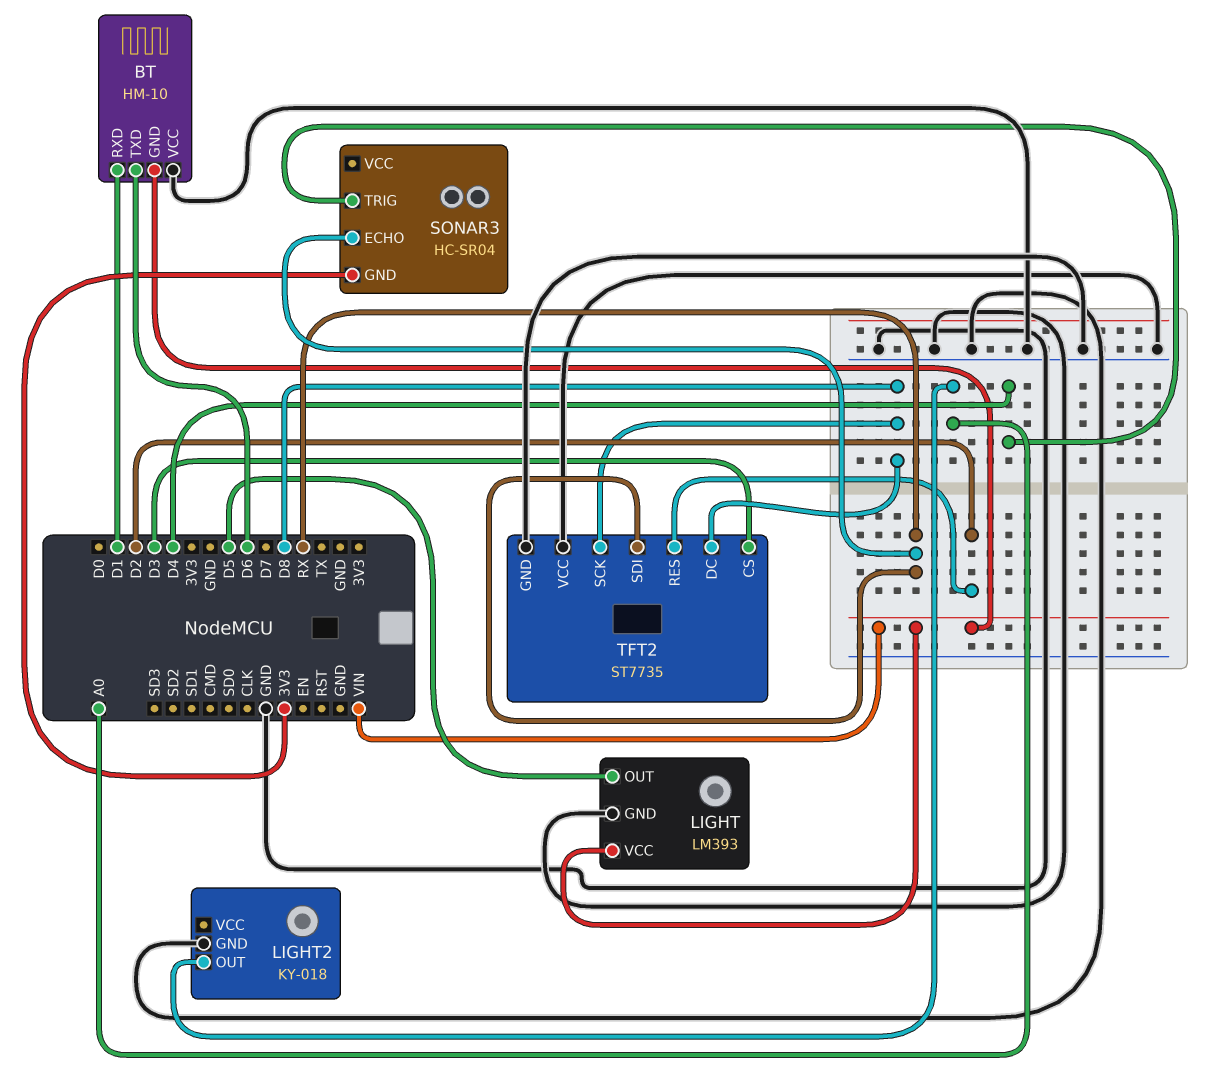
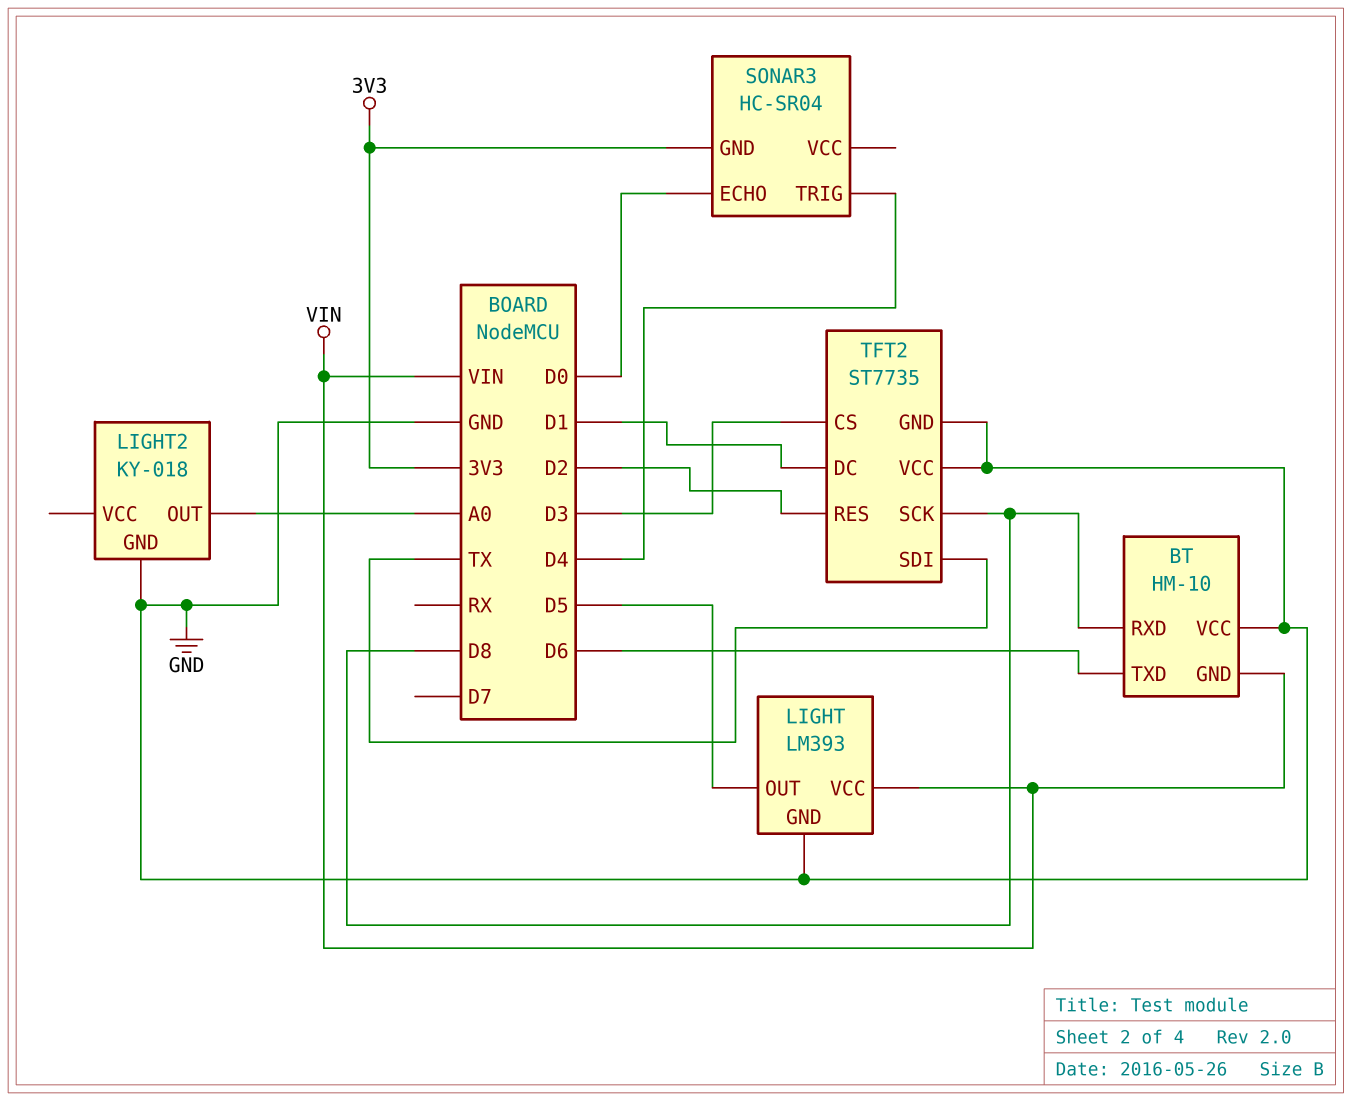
BT pin RXD: D1 -> D8
SONAR3 pin ECHO: RX -> D0
TFT2 pin DC: D8 -> D1
TFT2 pin SDI: RX -> TX

